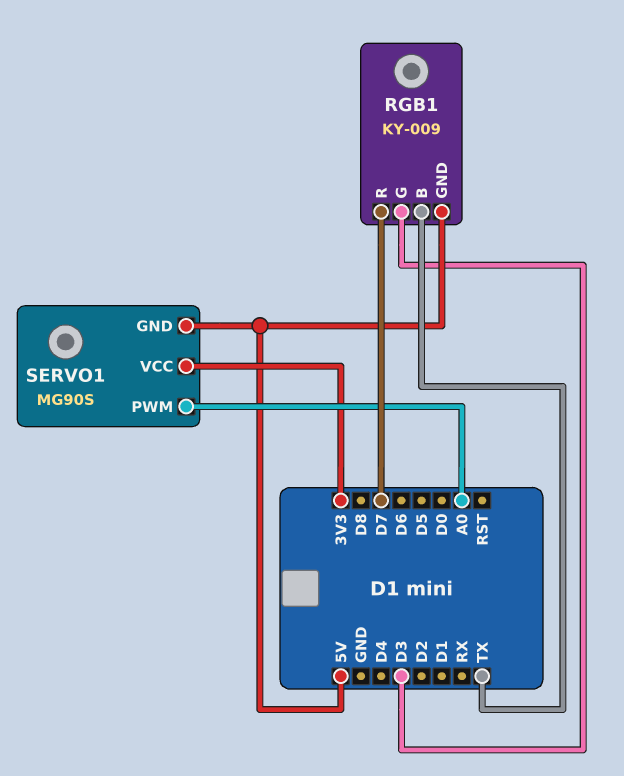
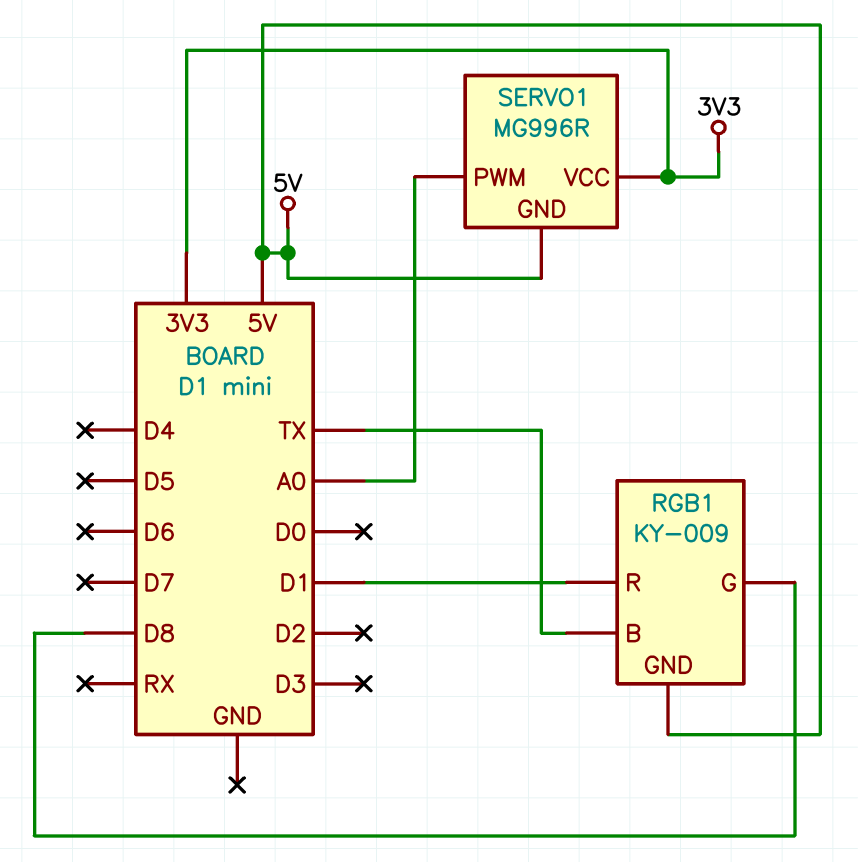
RGB1 pin G: D3 -> D8
RGB1 pin R: D7 -> D1
SERVO1: MG90S -> MG996R

